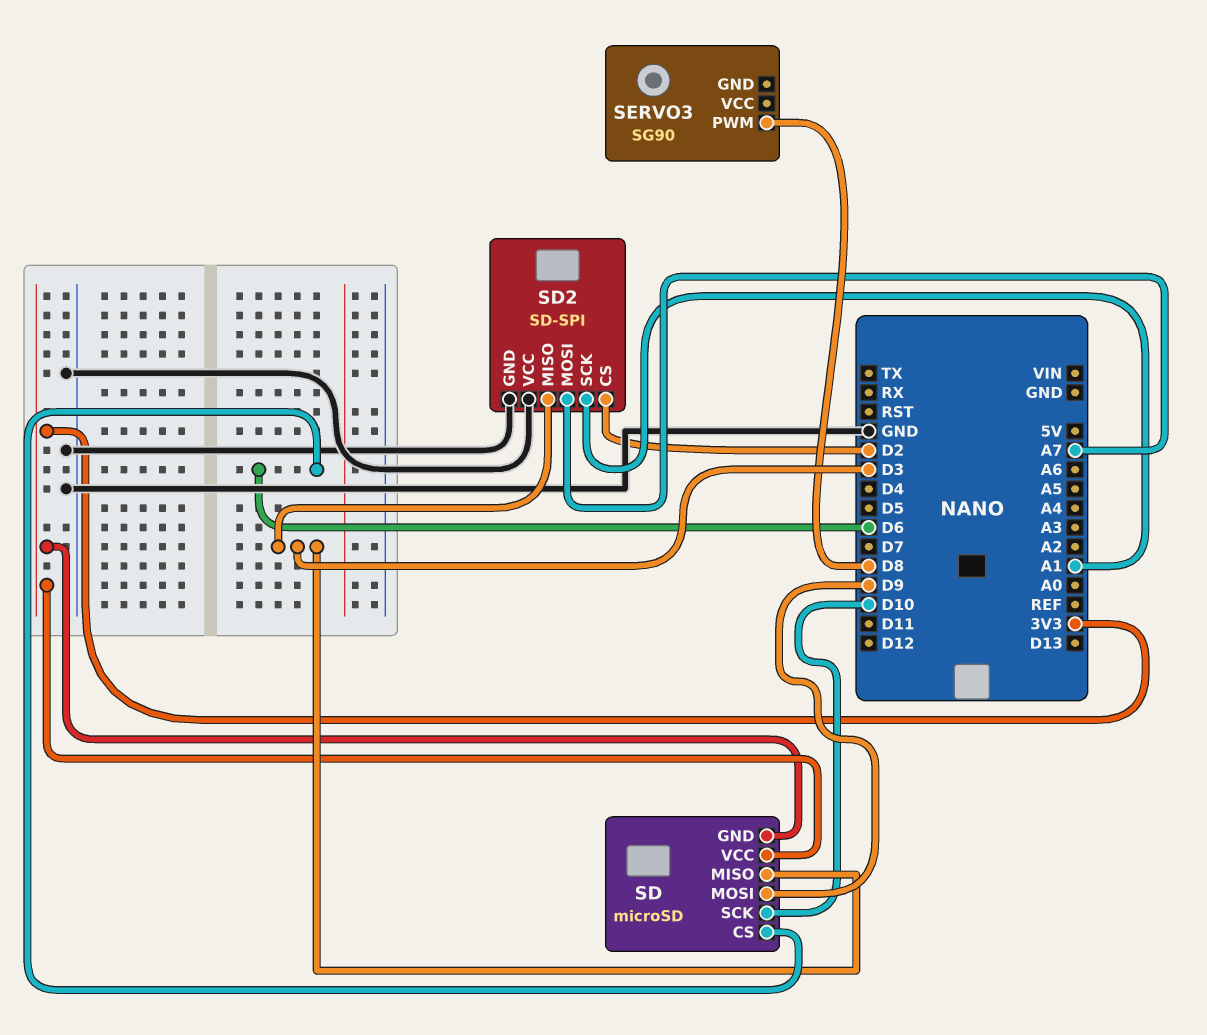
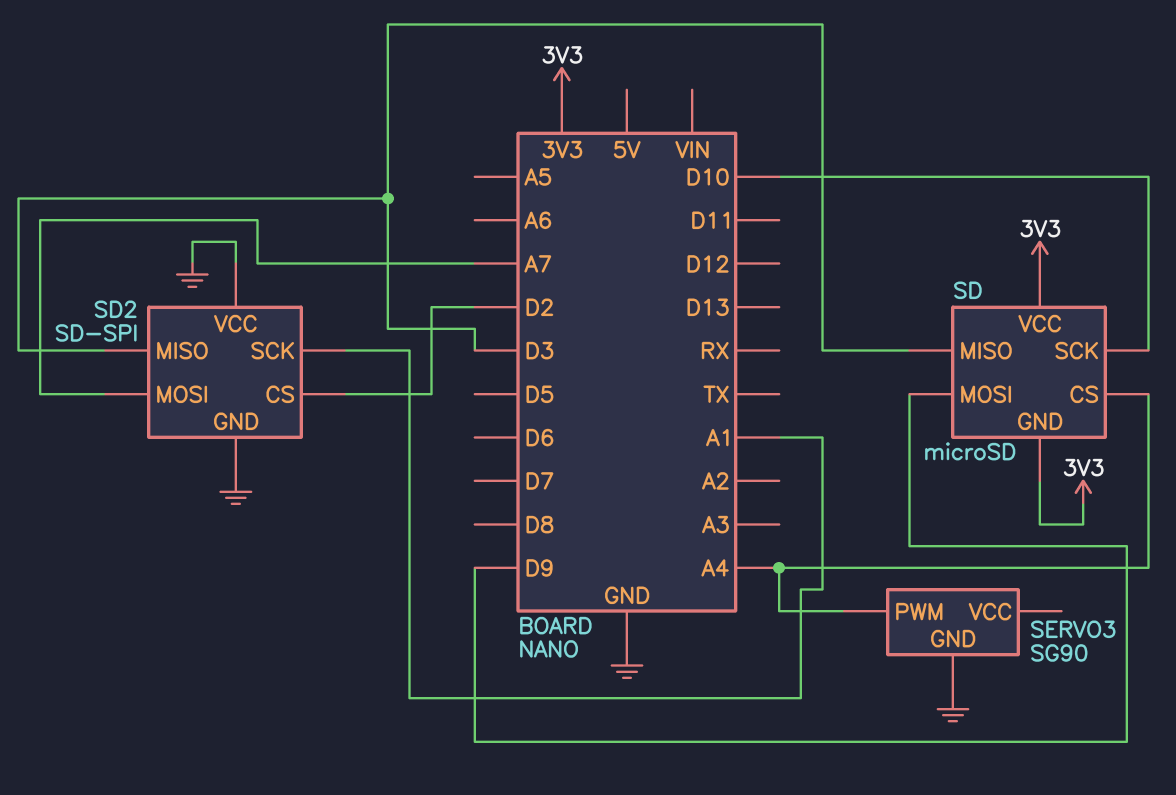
SD pin CS: D6 -> A4
SERVO3 pin GND: none -> GND
SERVO3 pin PWM: D8 -> A4

